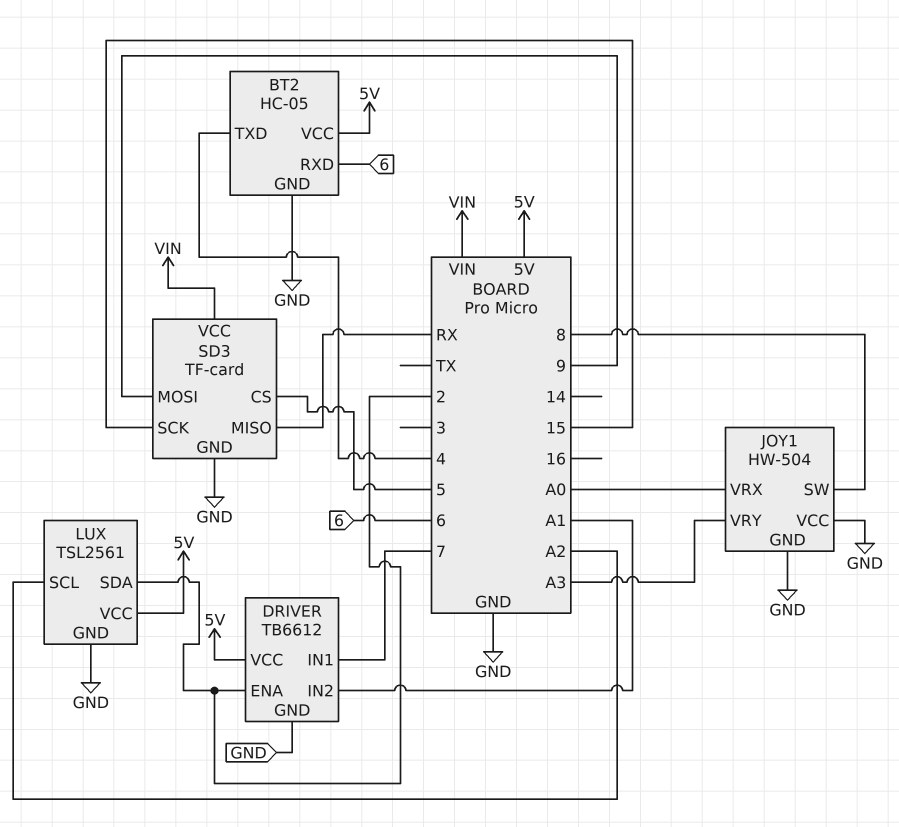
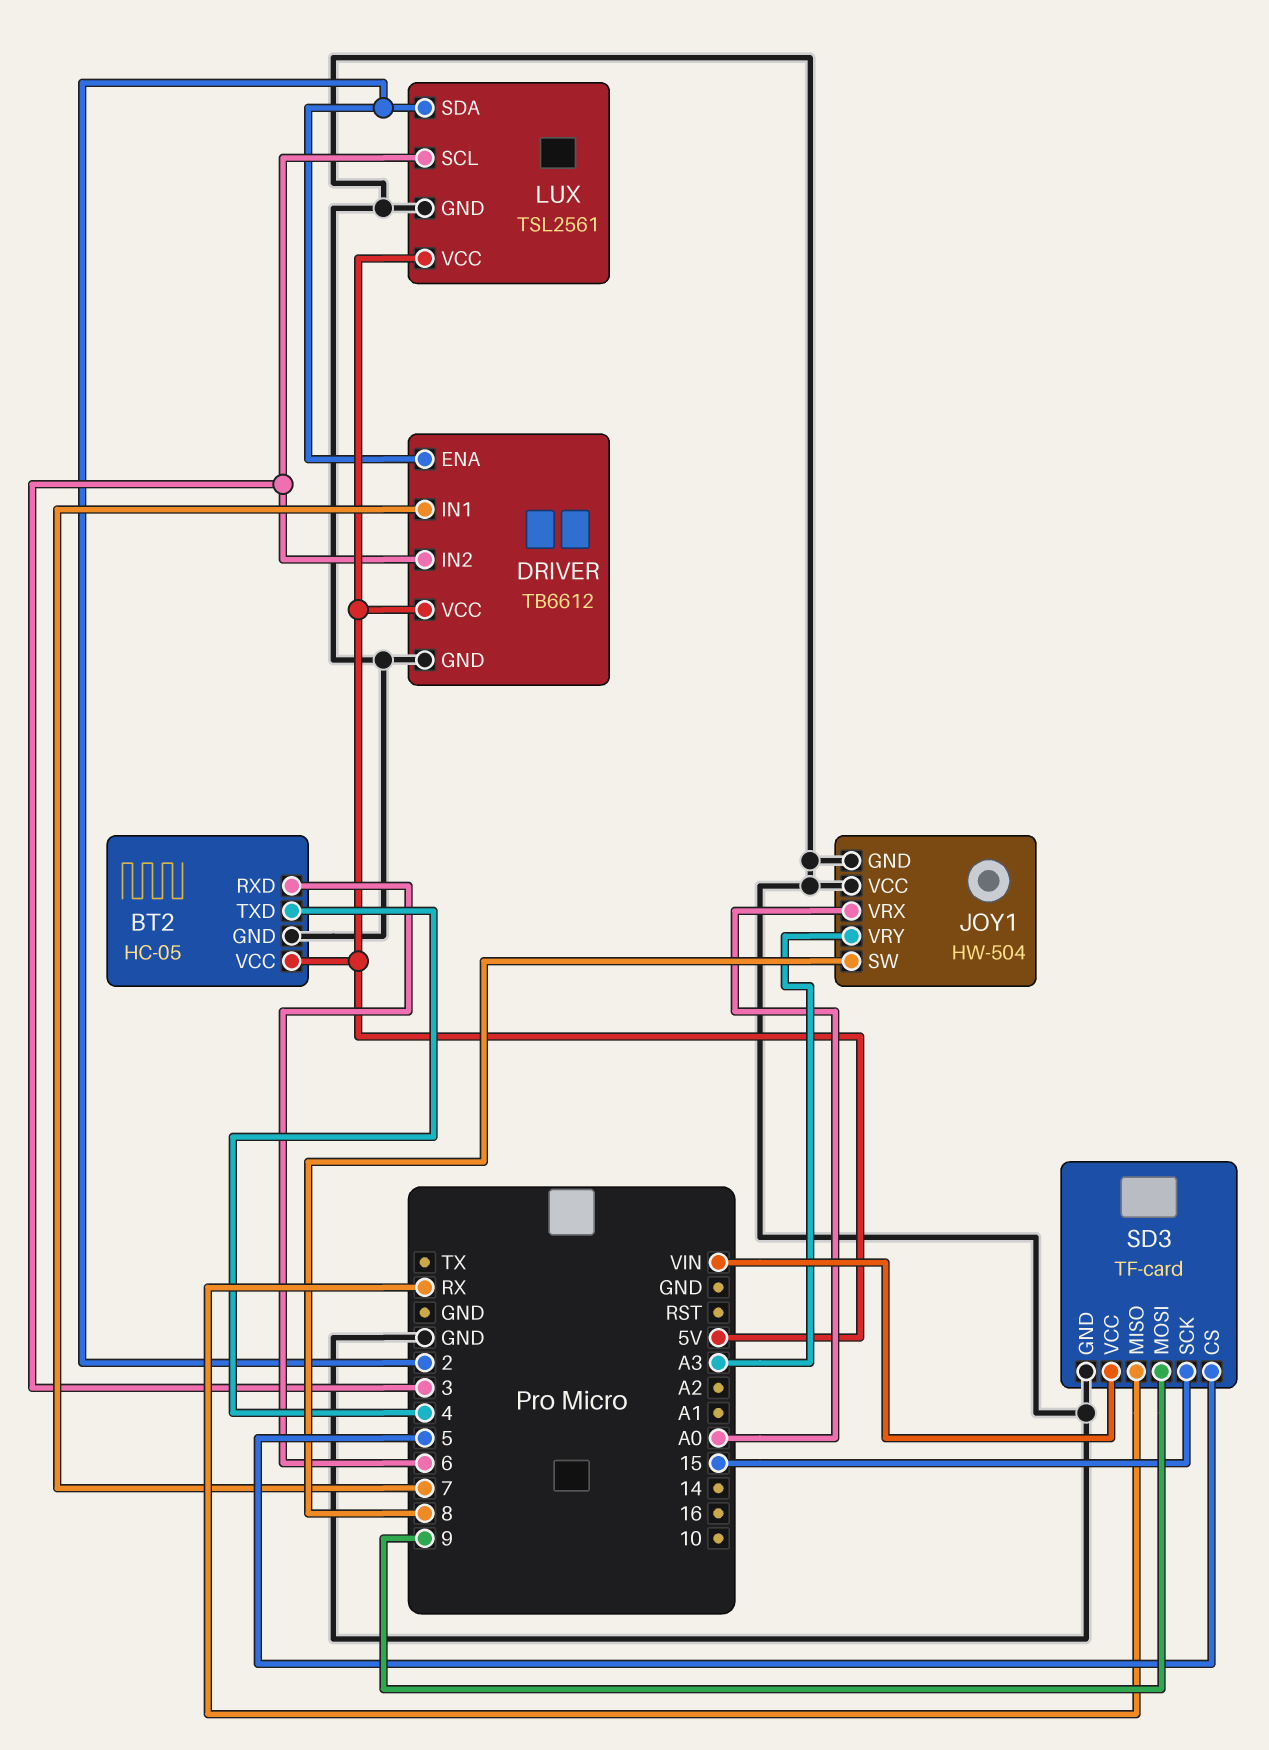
DRIVER pin IN2: A1 -> 3
LUX pin SCL: A2 -> 3

